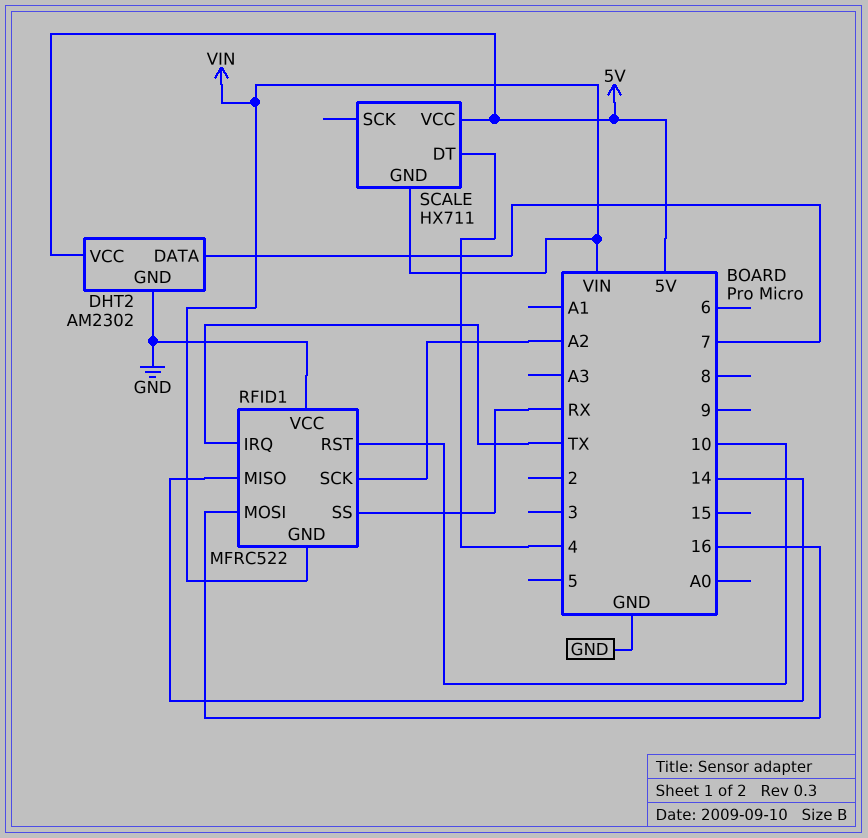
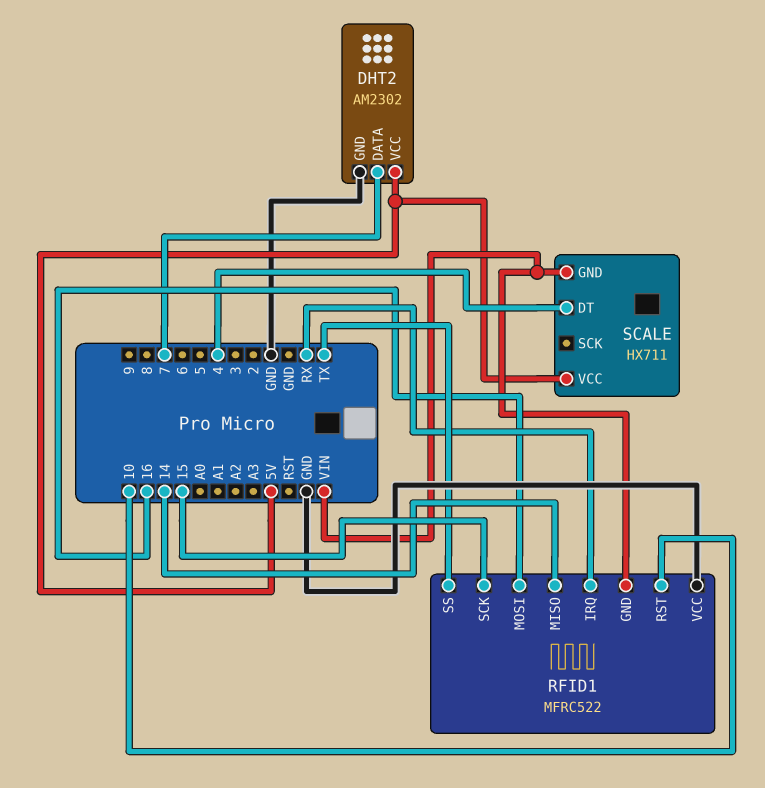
RFID1 pin IRQ: TX -> RX
RFID1 pin SCK: A2 -> 15
RFID1 pin SS: RX -> TX

